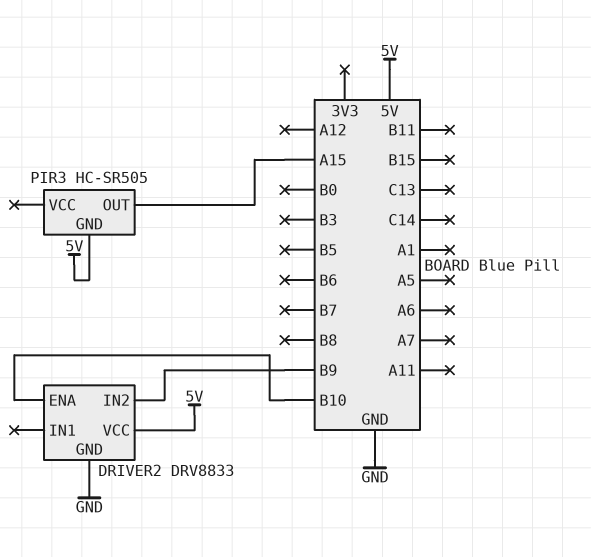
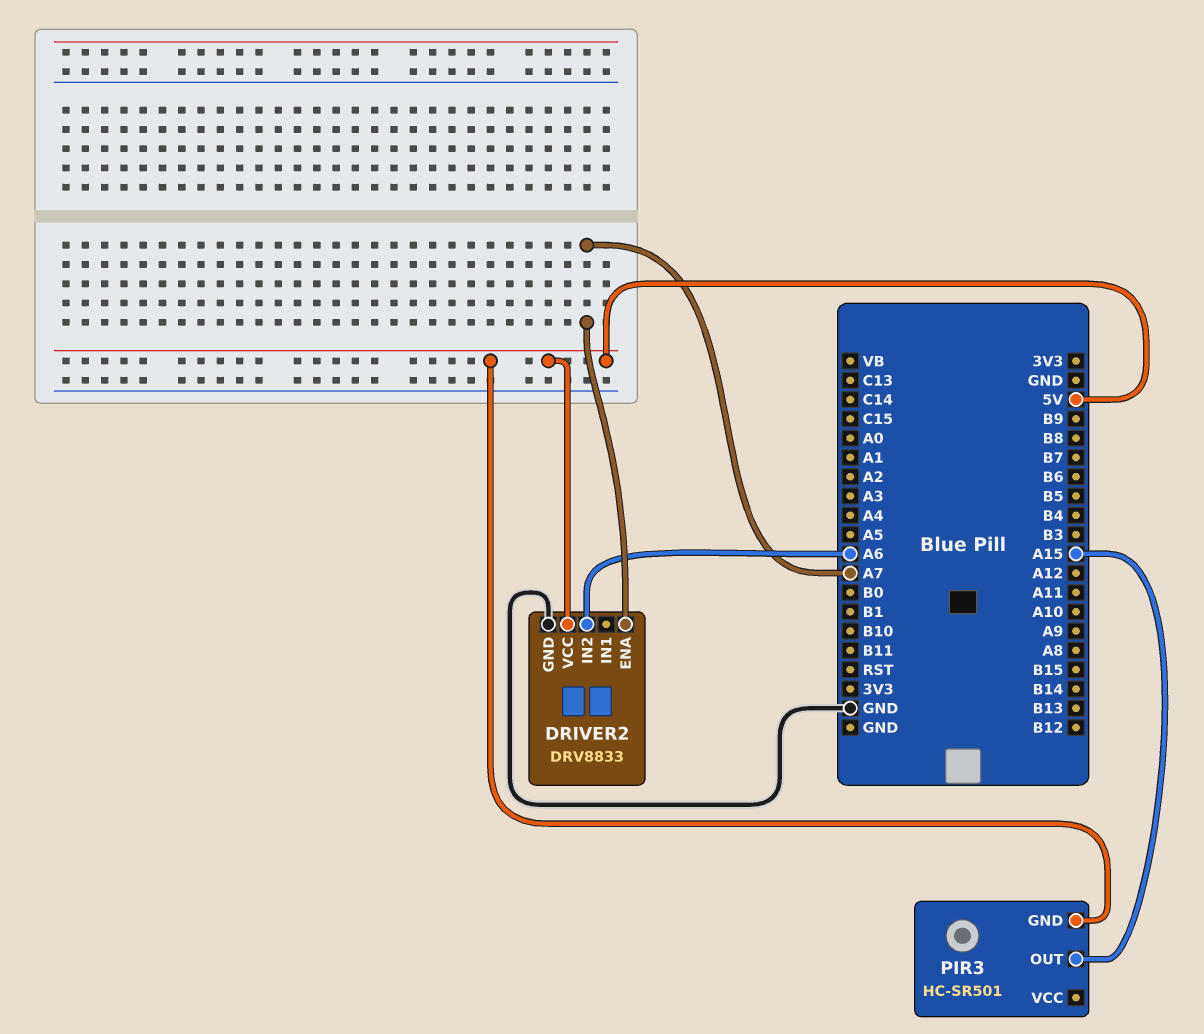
DRIVER2 pin ENA: B10 -> A7
DRIVER2 pin IN2: B9 -> A6
PIR3: HC-SR505 -> HC-SR501

